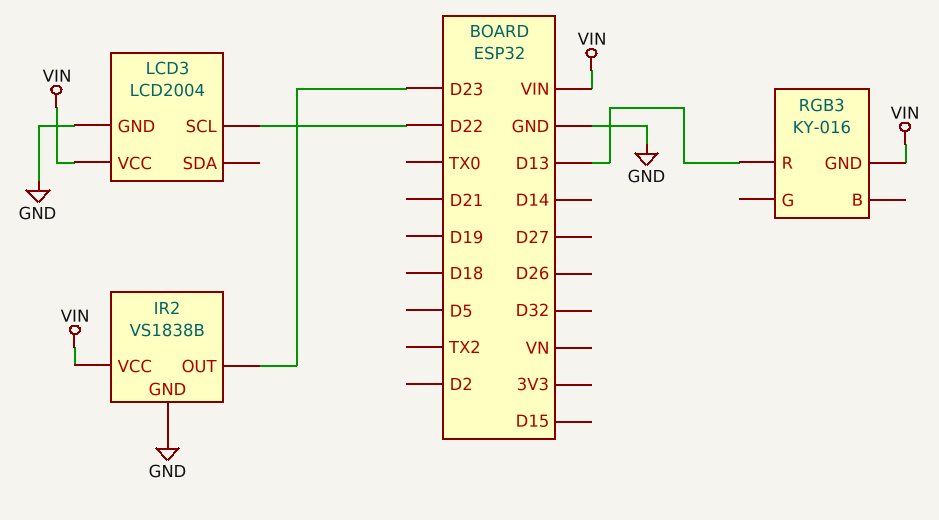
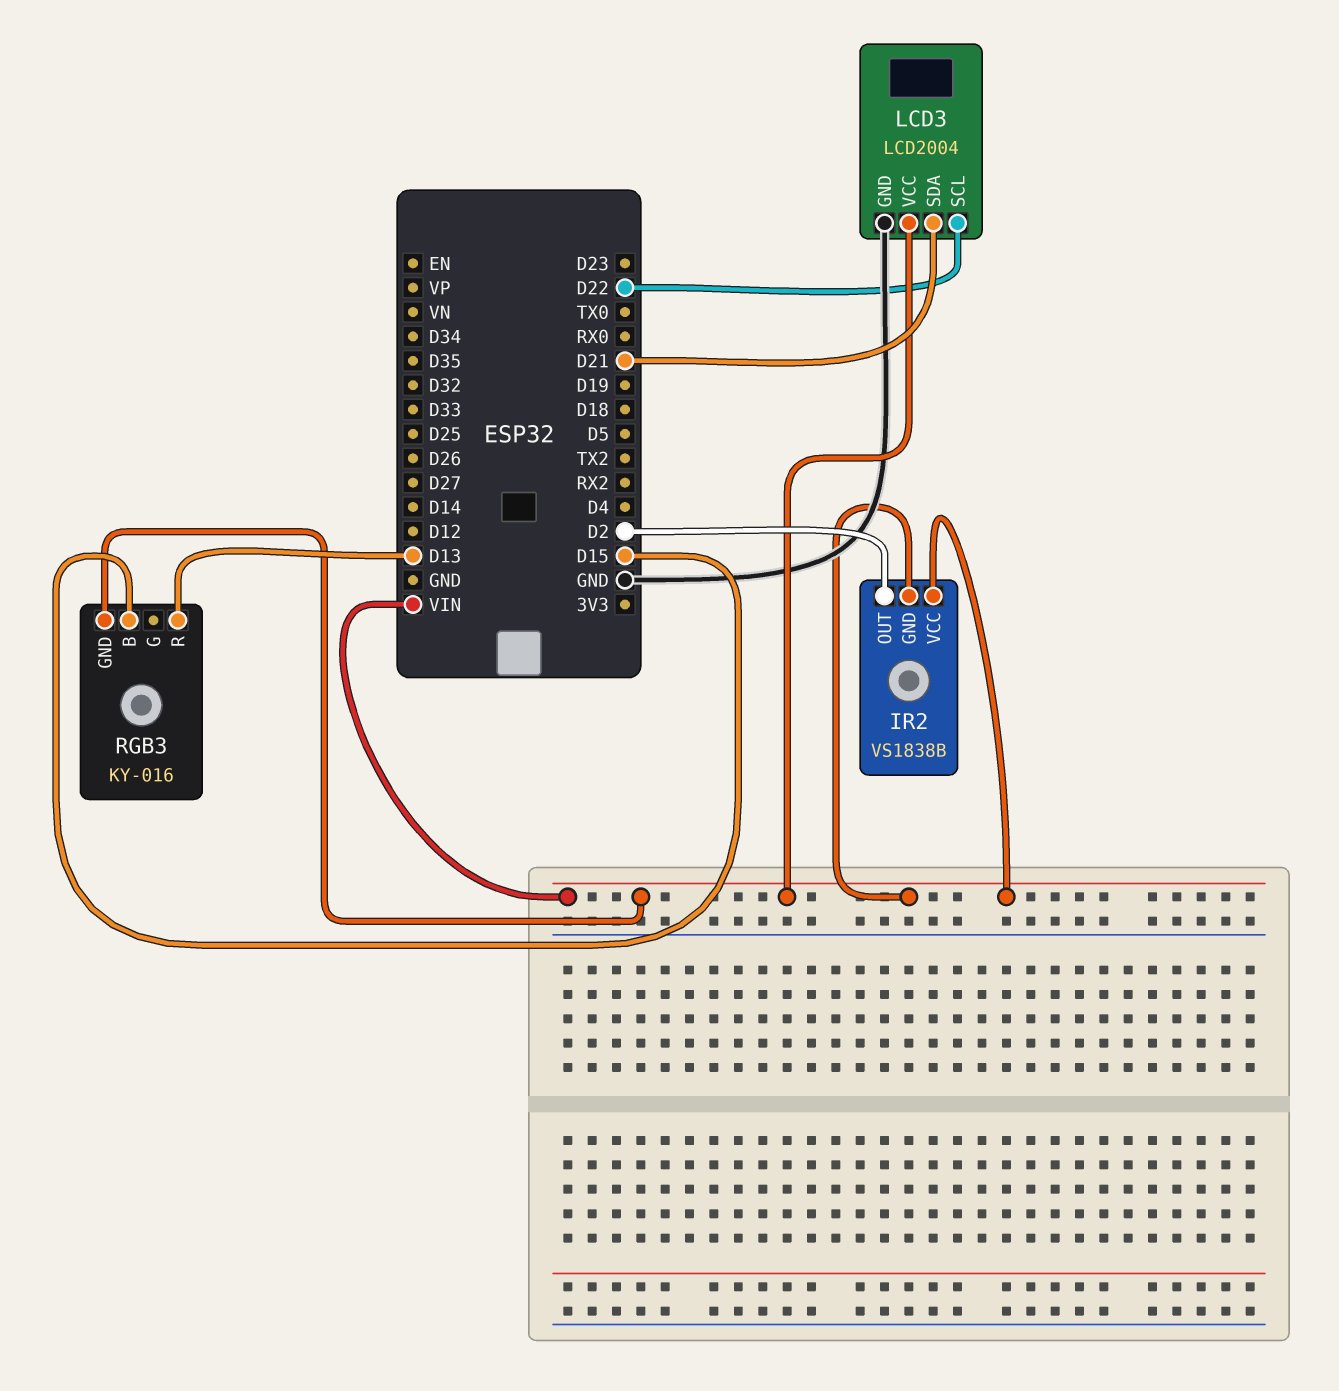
IR2 pin GND: GND -> VIN
IR2 pin OUT: D23 -> D2
LCD3 pin SDA: none -> D21
RGB3 pin B: none -> D15

